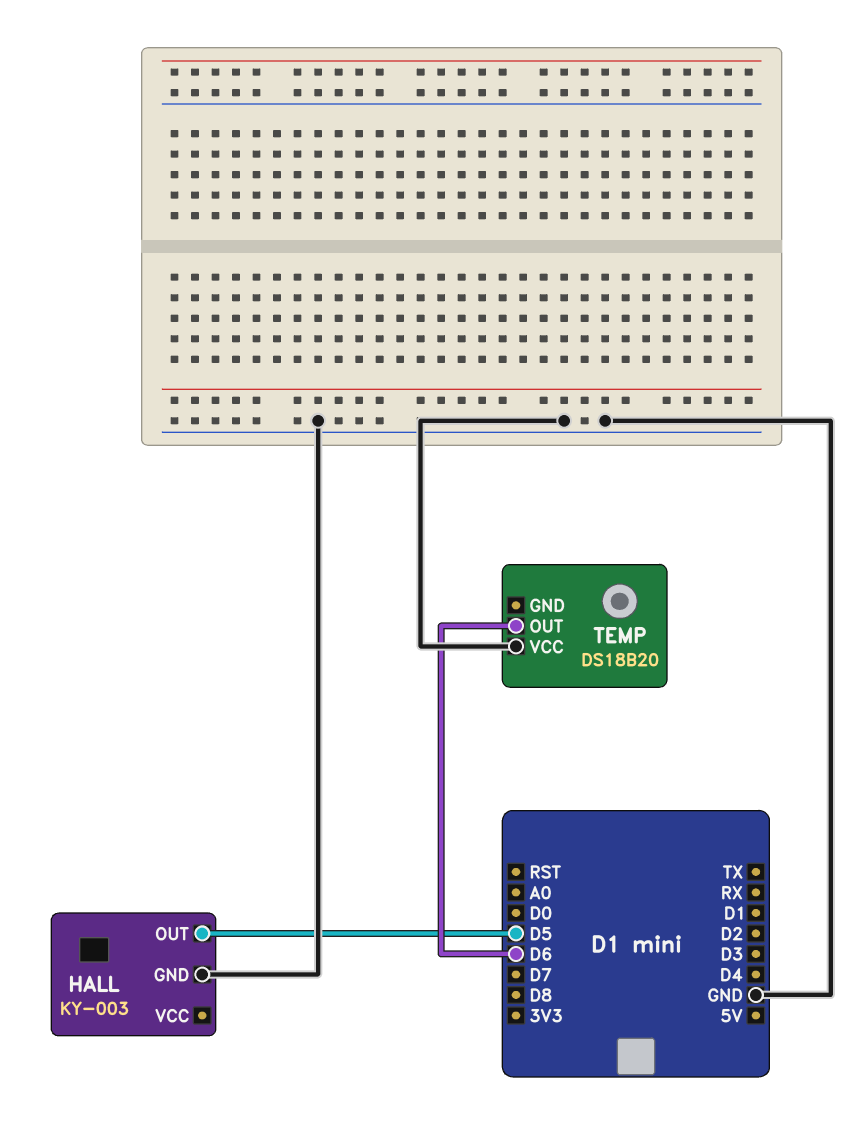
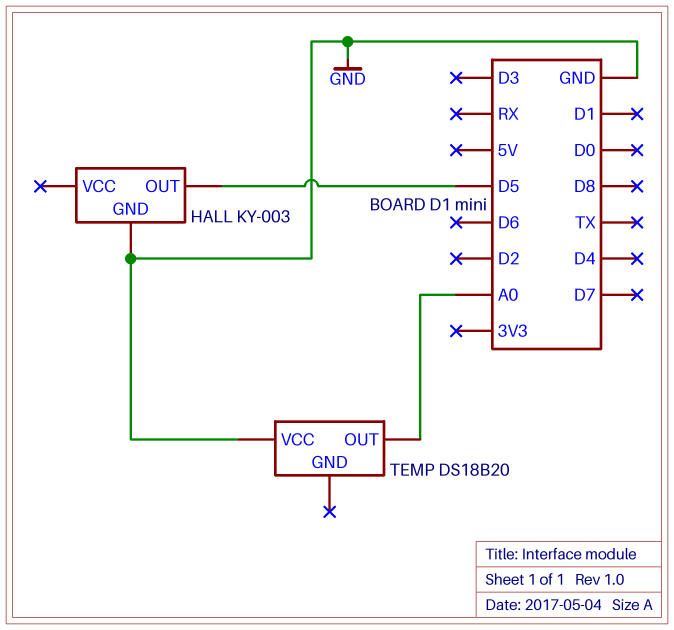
TEMP pin OUT: D6 -> A0

